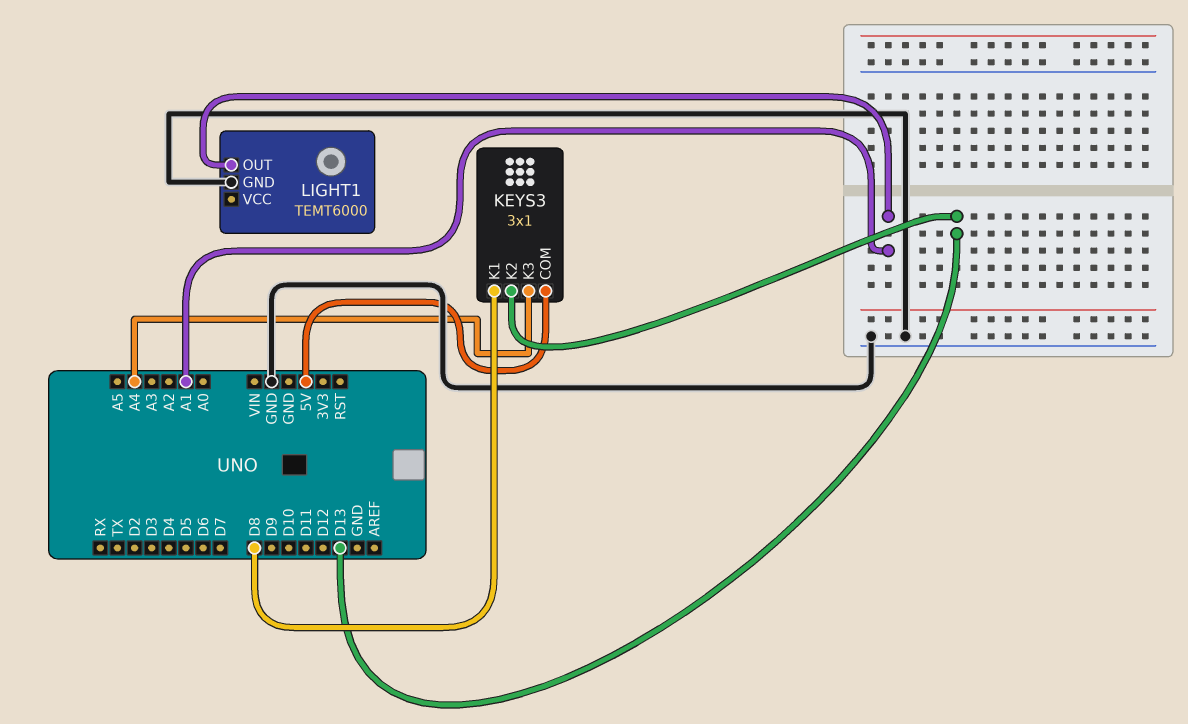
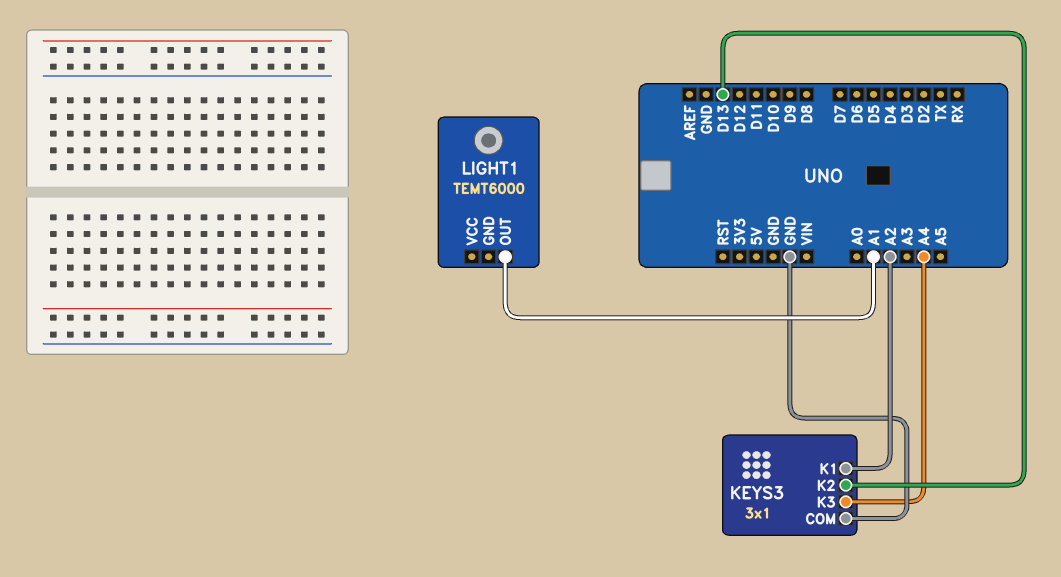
KEYS3 pin COM: 5V -> GND
KEYS3 pin K1: D8 -> A2
LIGHT1 pin GND: GND -> none

